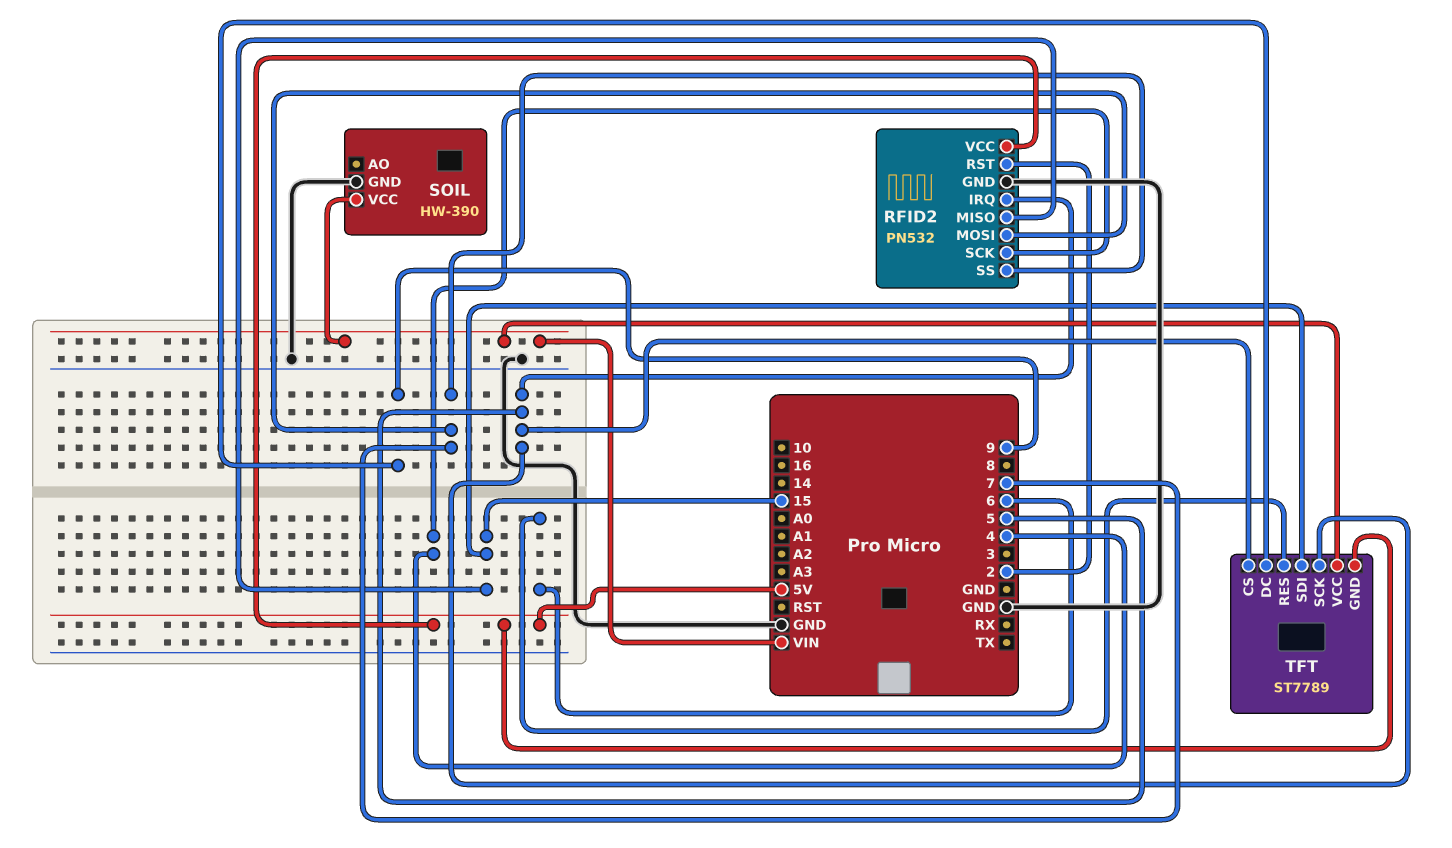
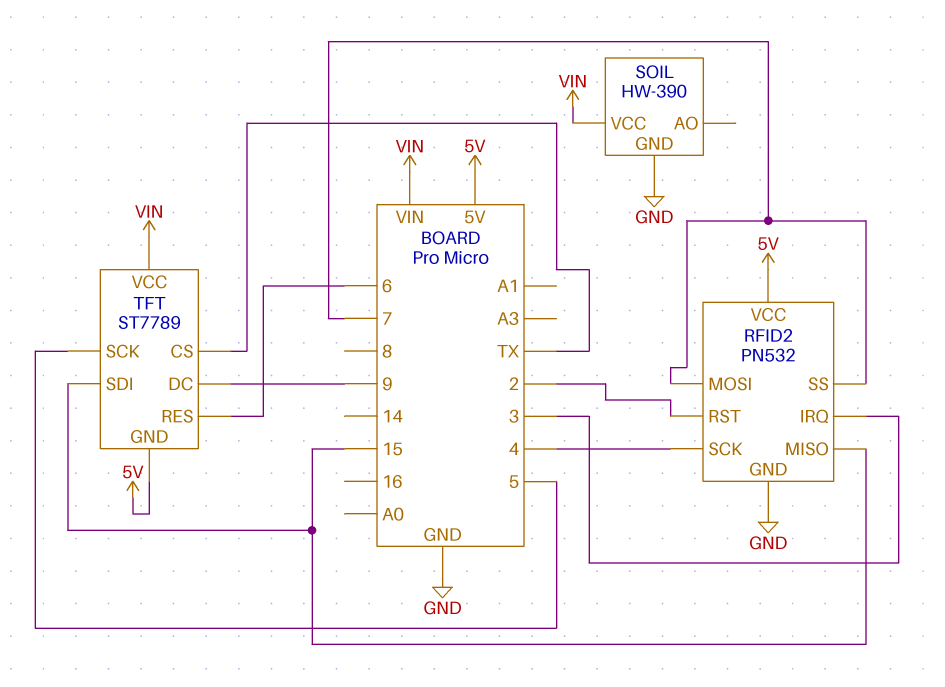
RFID2 pin IRQ: 5 -> 3
TFT pin CS: 5 -> TX

